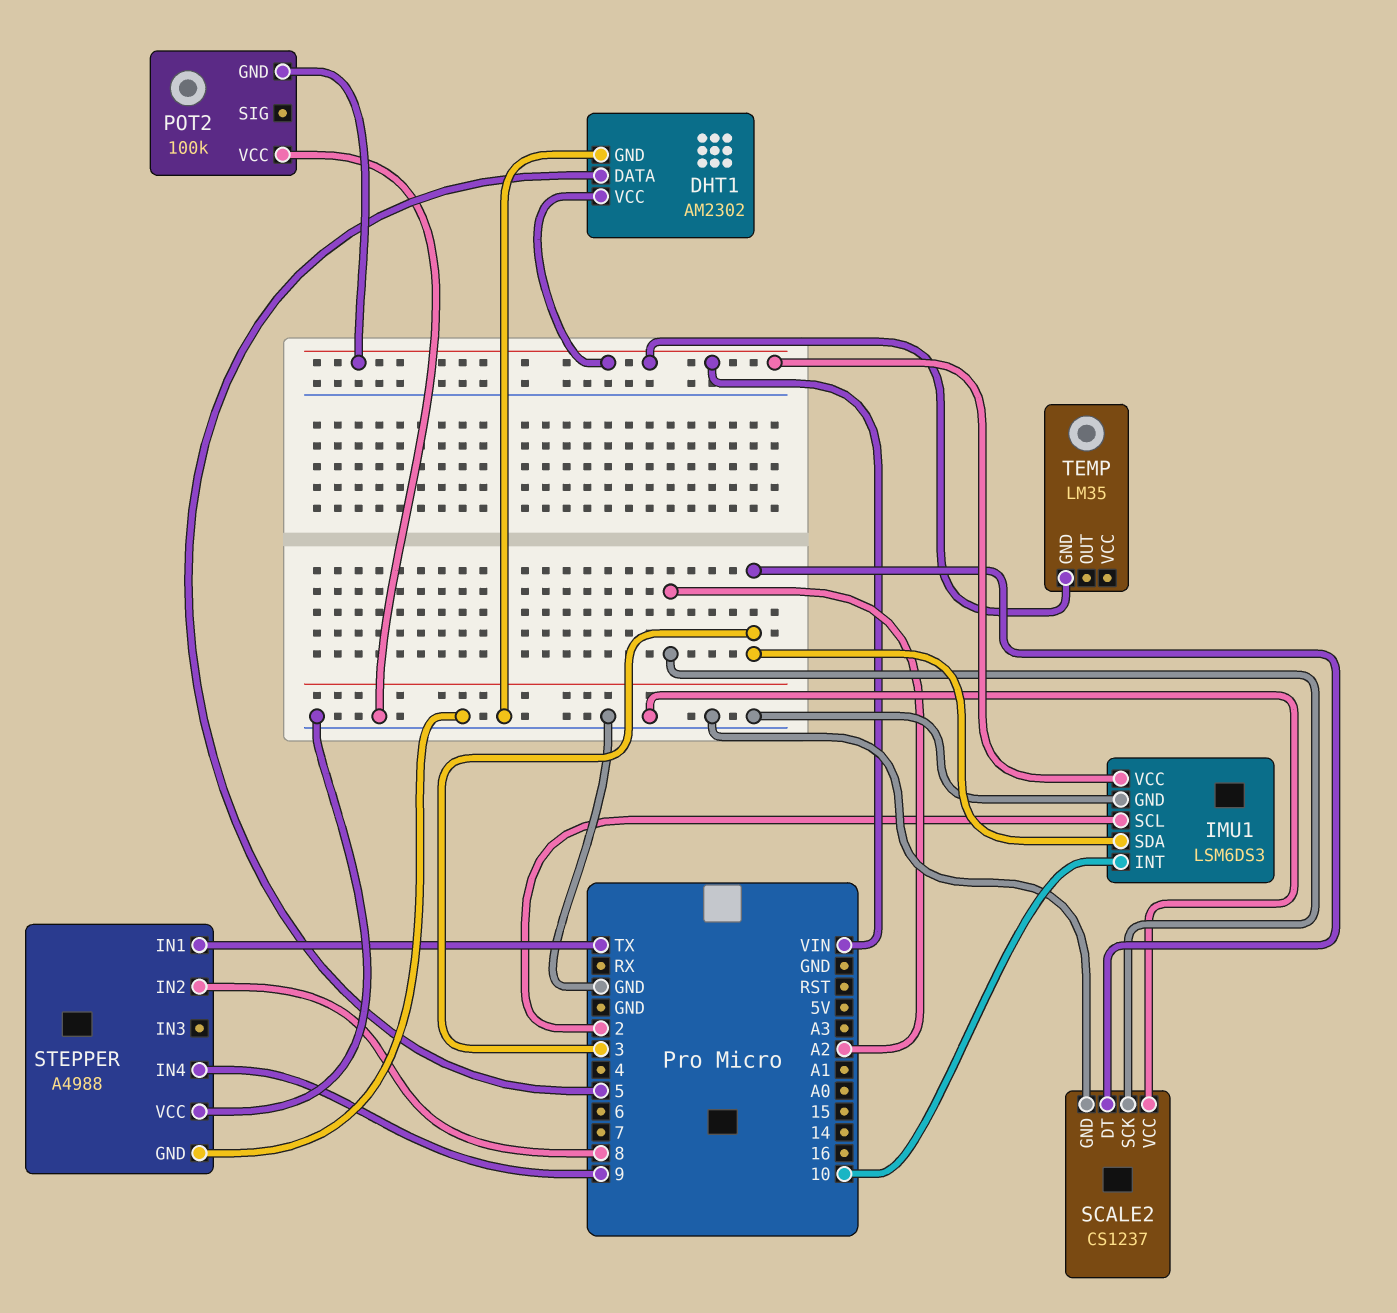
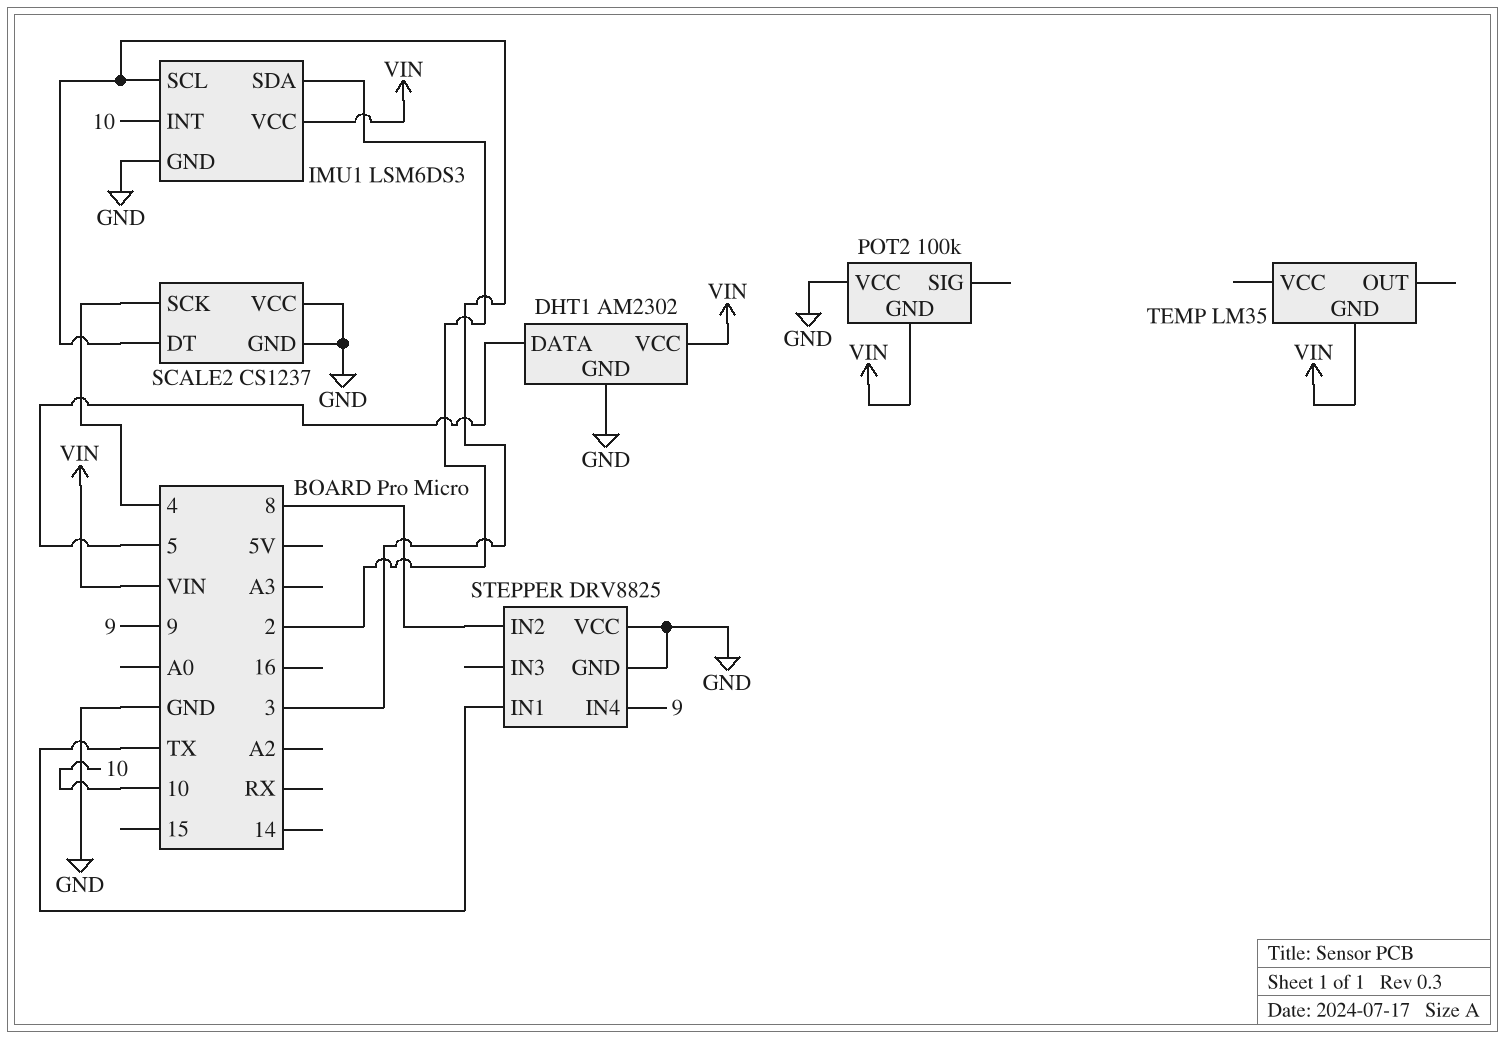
IMU1 pin SCL: 2 -> 3
IMU1 pin SDA: 3 -> 2
SCALE2 pin SCK: A2 -> 4
STEPPER: A4988 -> DRV8825

